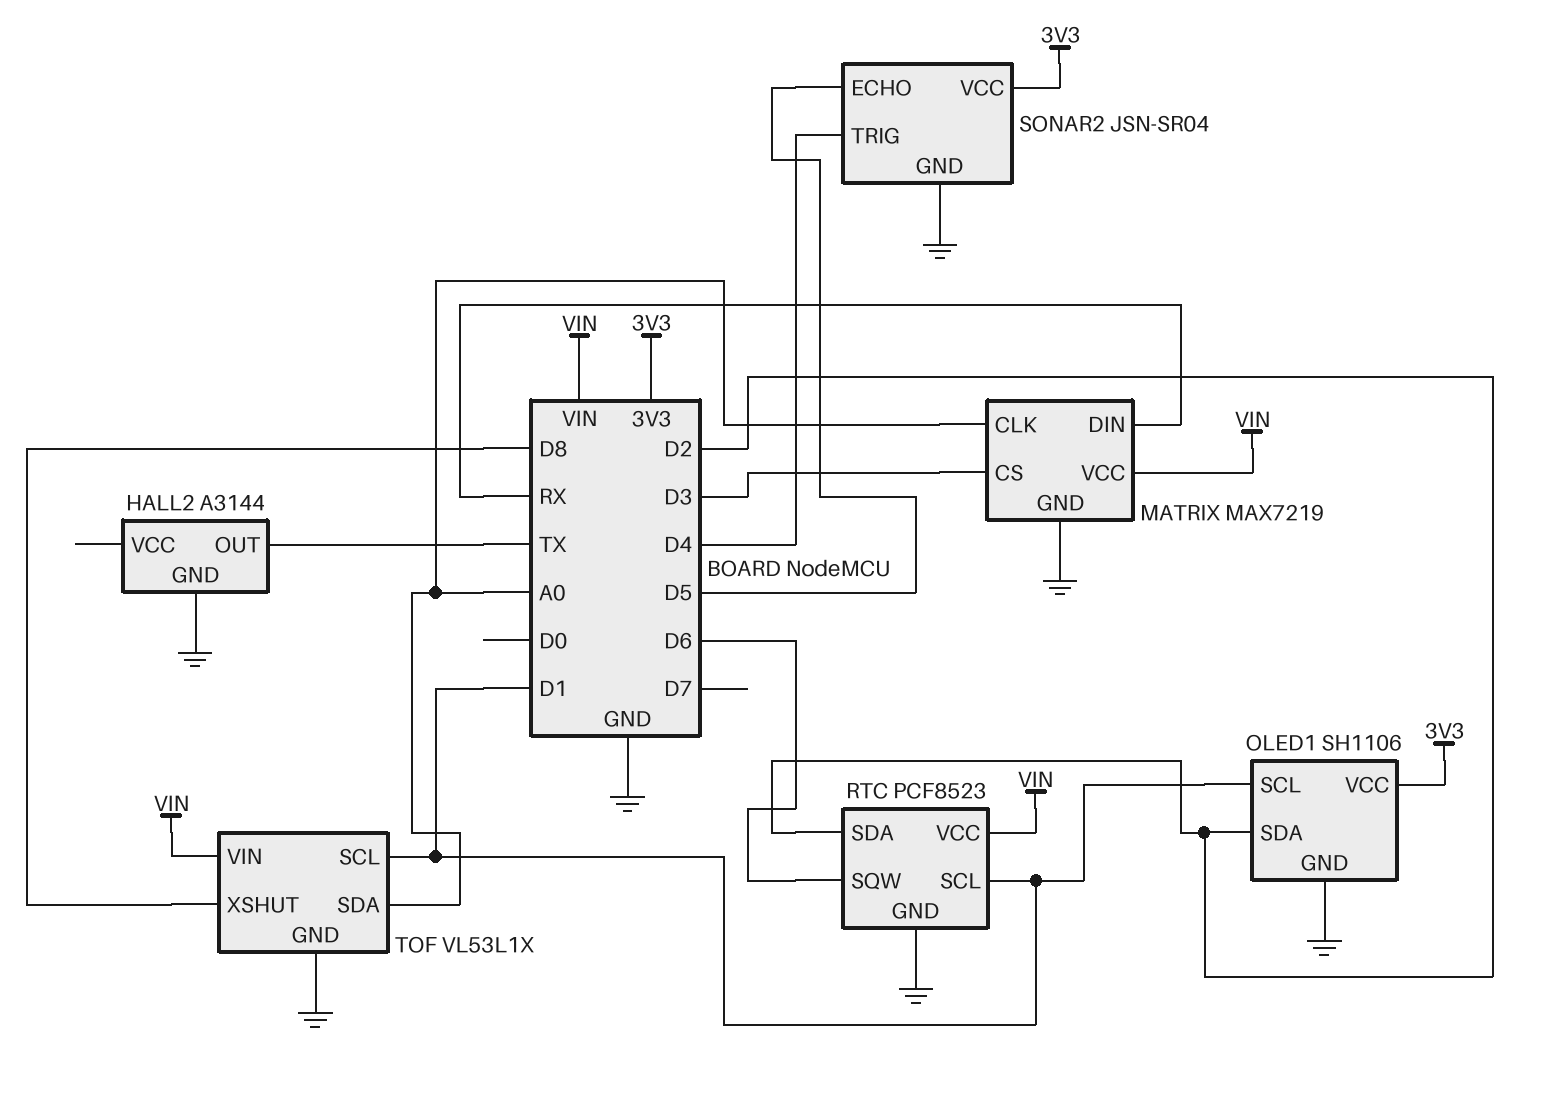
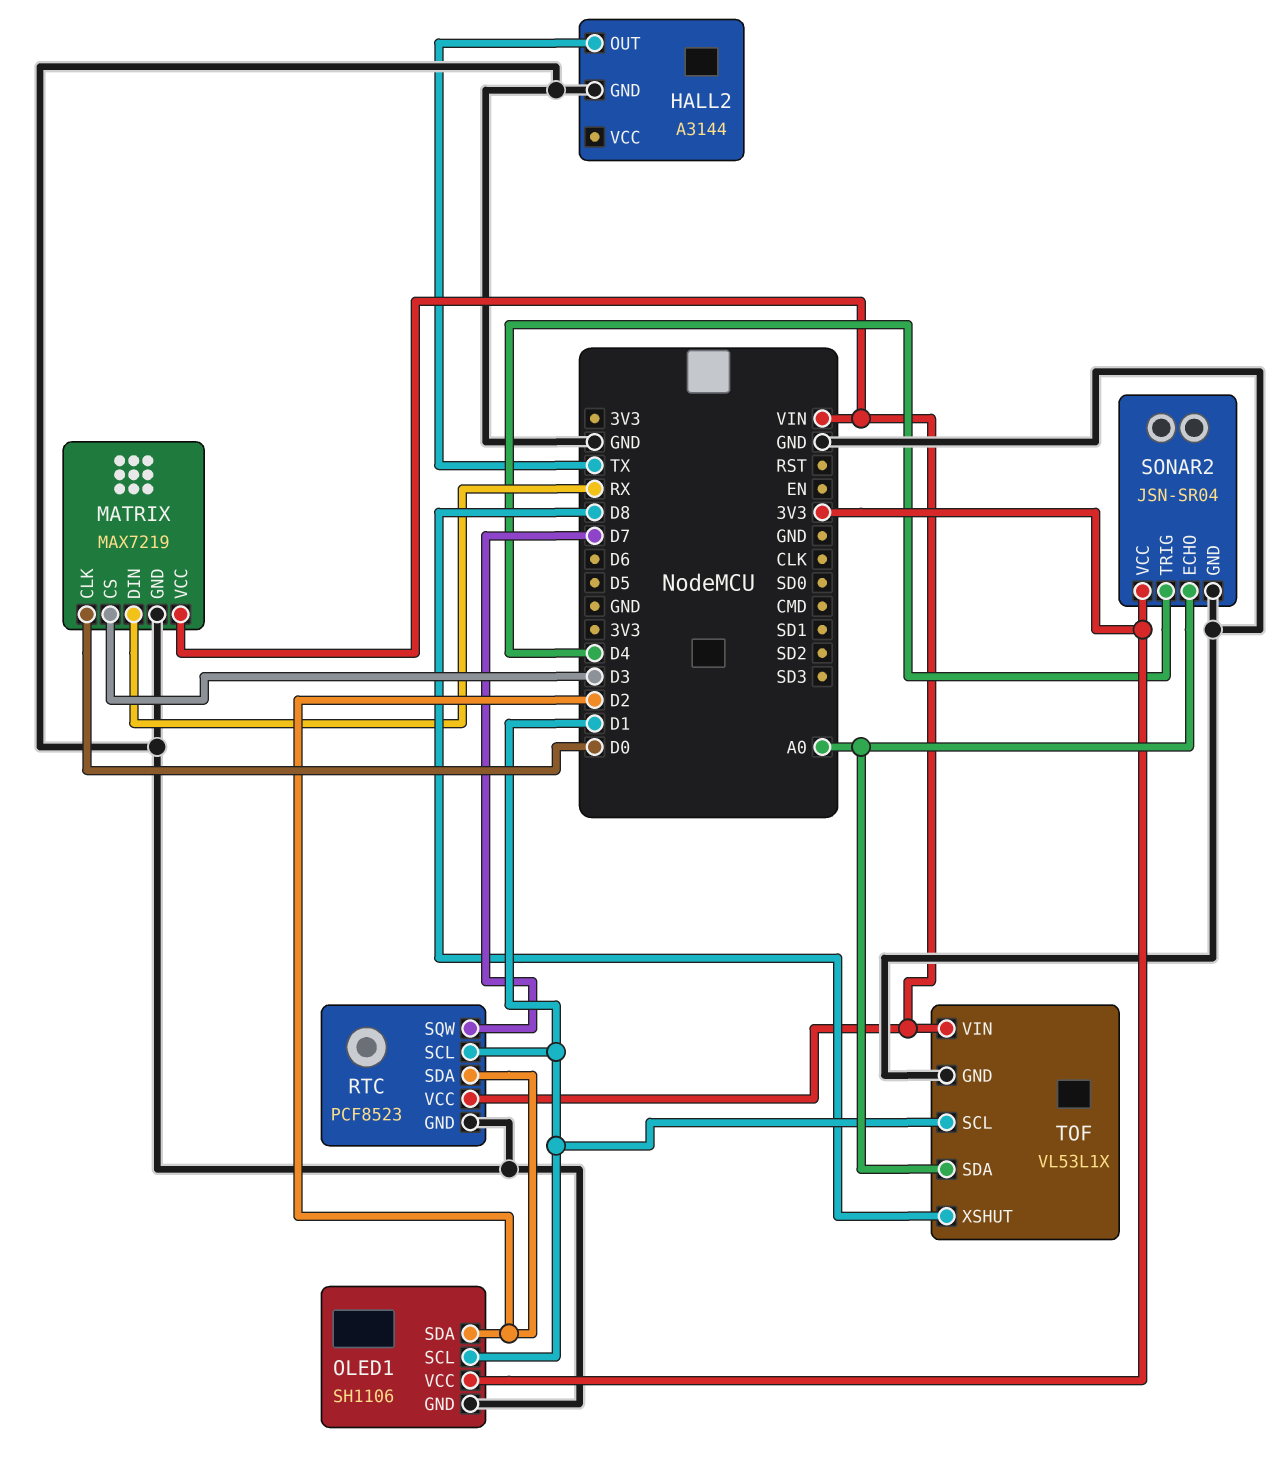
MATRIX pin CLK: A0 -> D0
RTC pin SQW: D6 -> D7
SONAR2 pin ECHO: D5 -> A0

